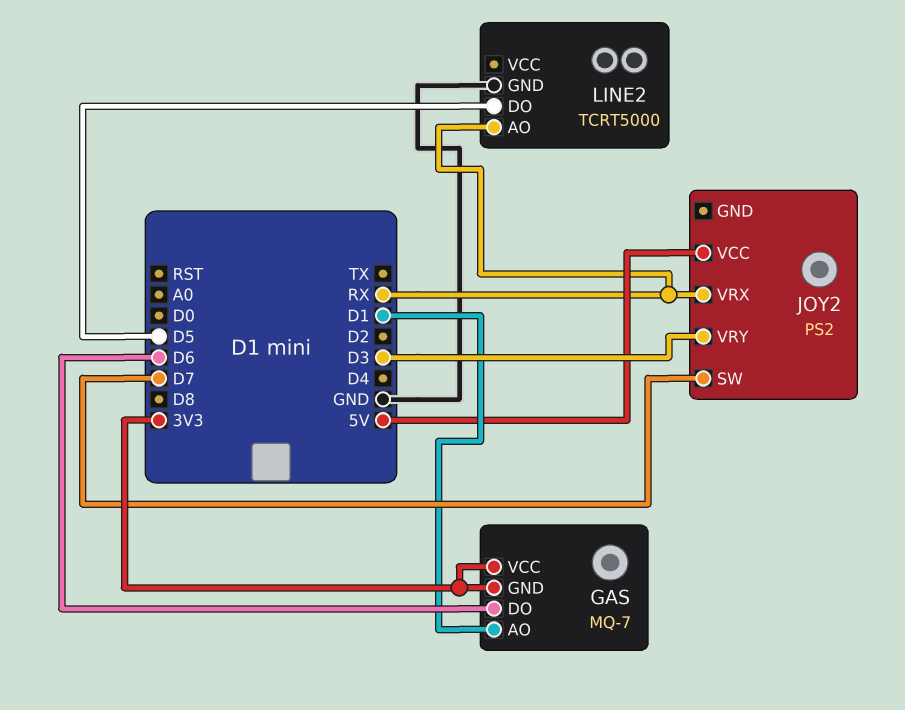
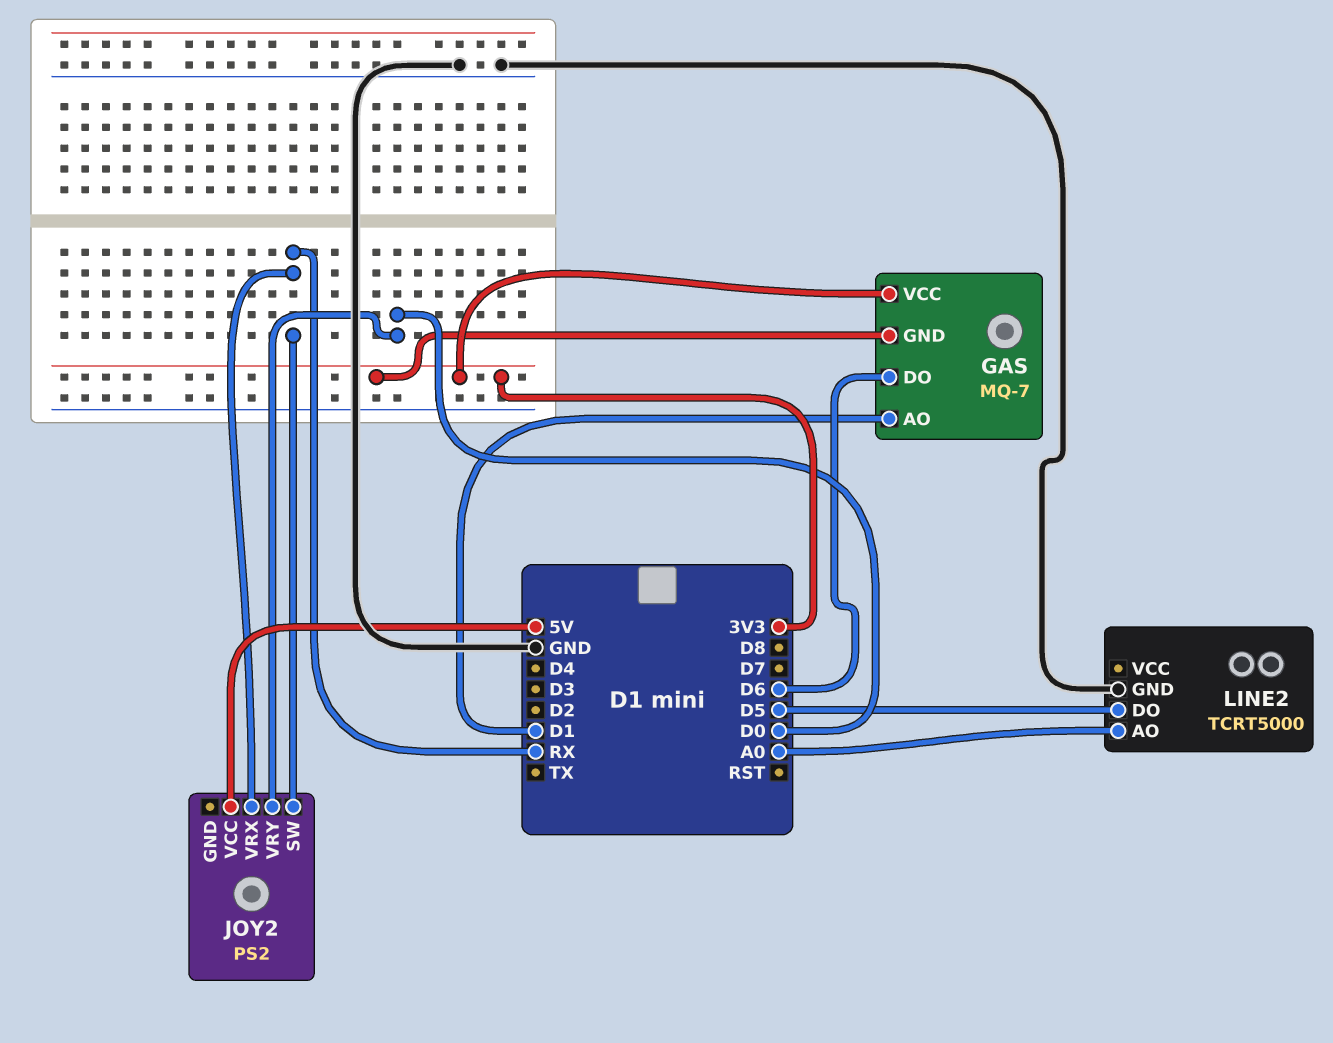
JOY2 pin SW: D7 -> RX
JOY2 pin VRY: D3 -> D0
LINE2 pin AO: RX -> A0

